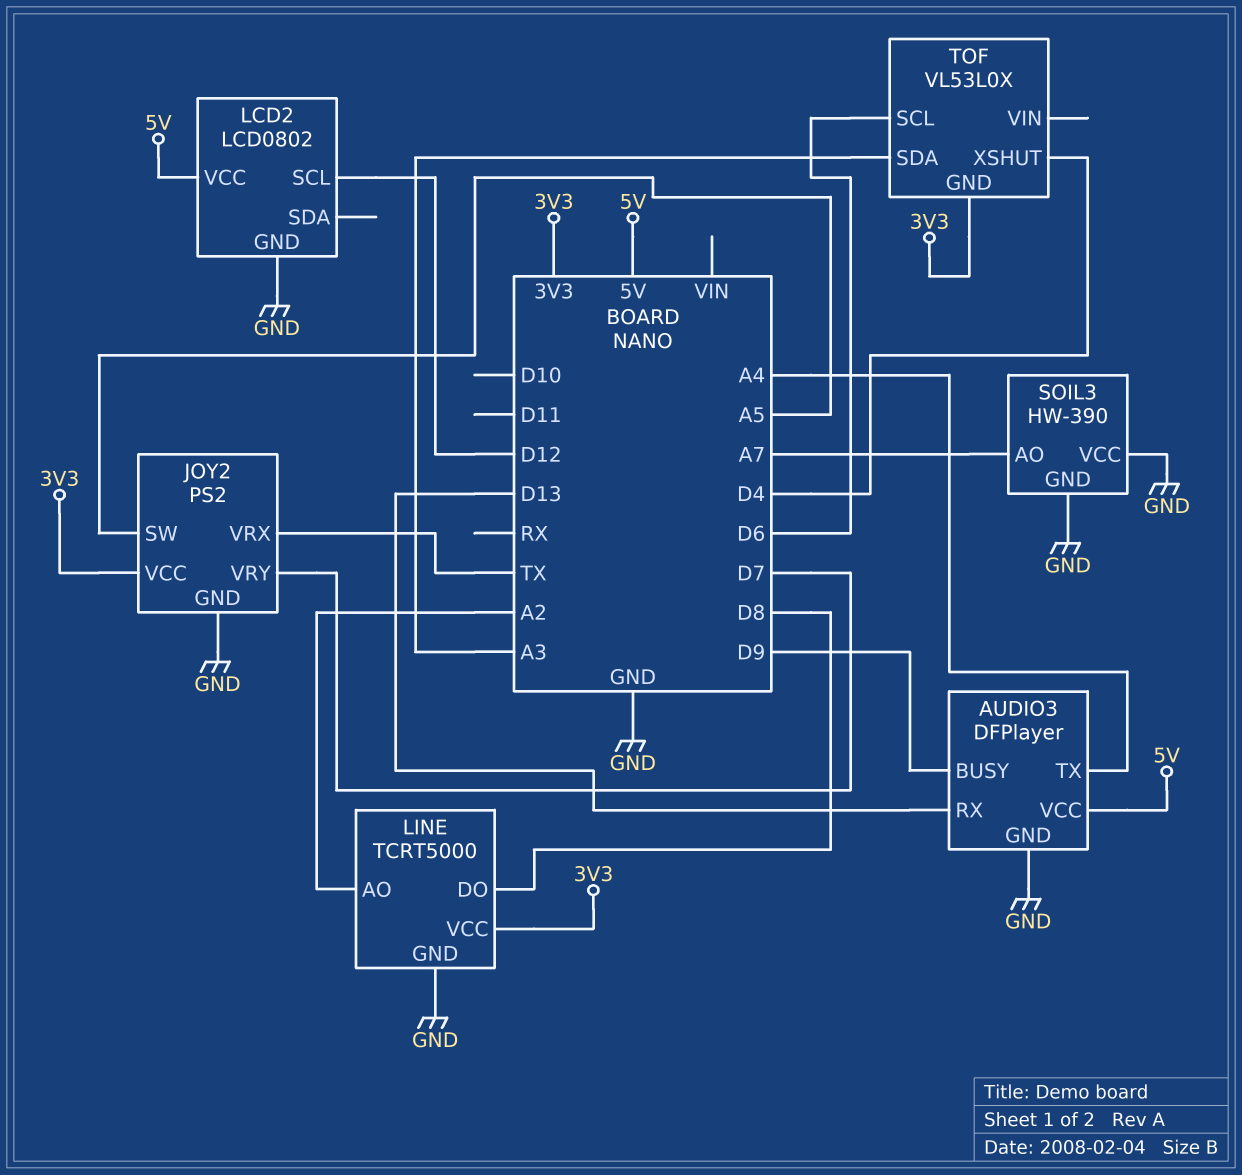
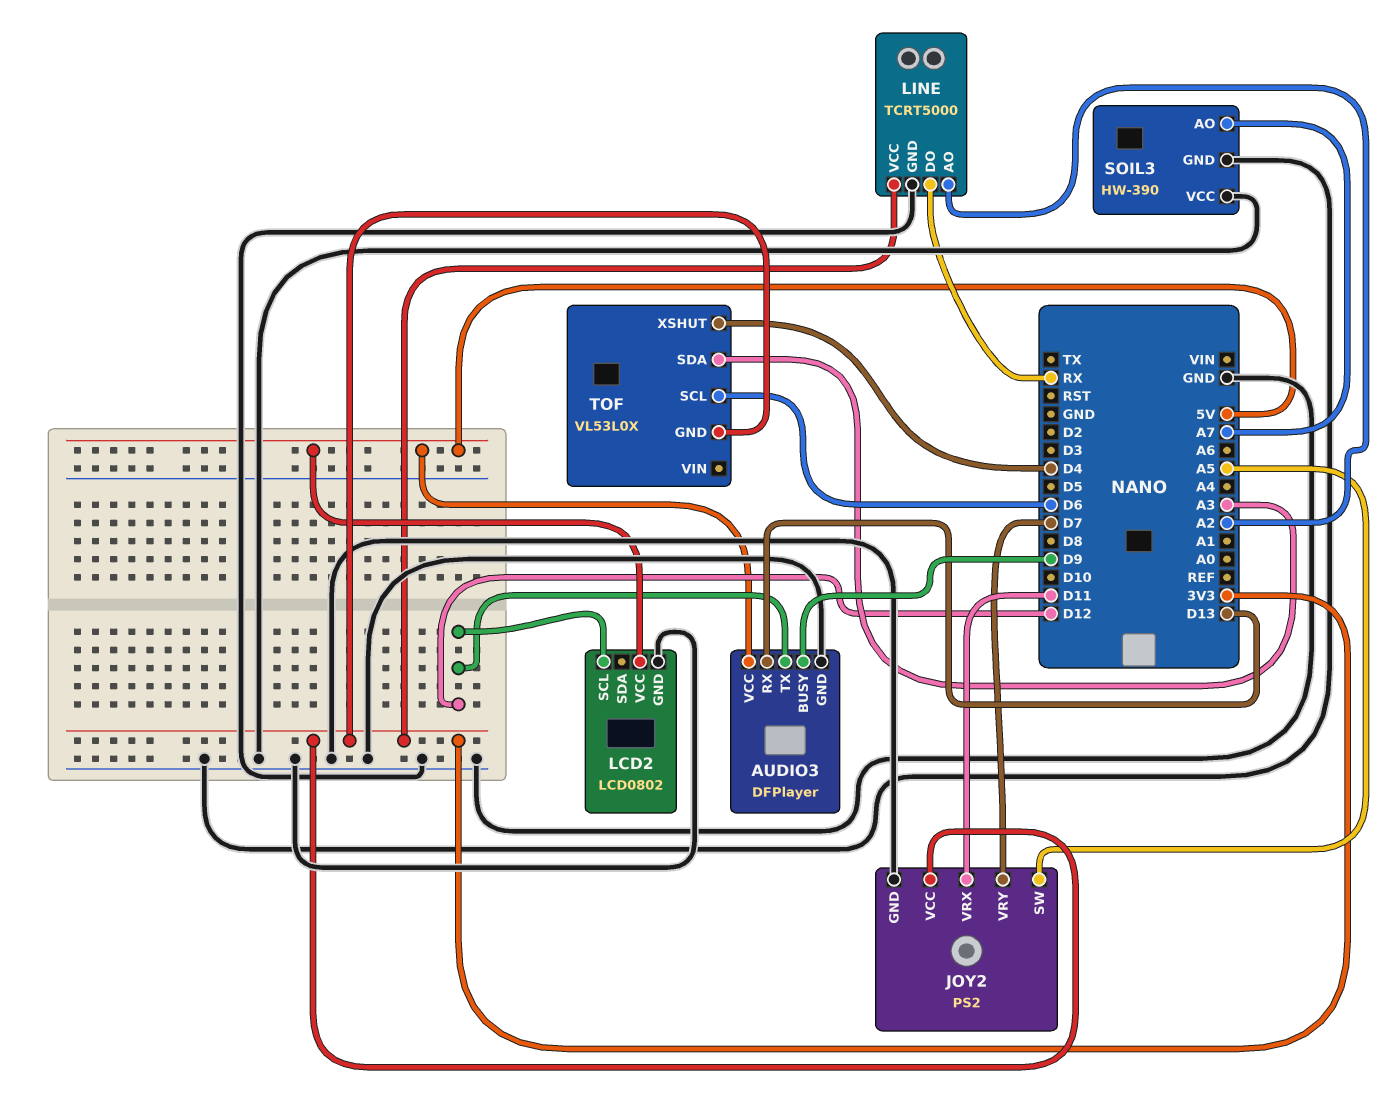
AUDIO3 pin TX: A4 -> D12
JOY2 pin VRX: TX -> D11
LINE pin DO: D8 -> RX

